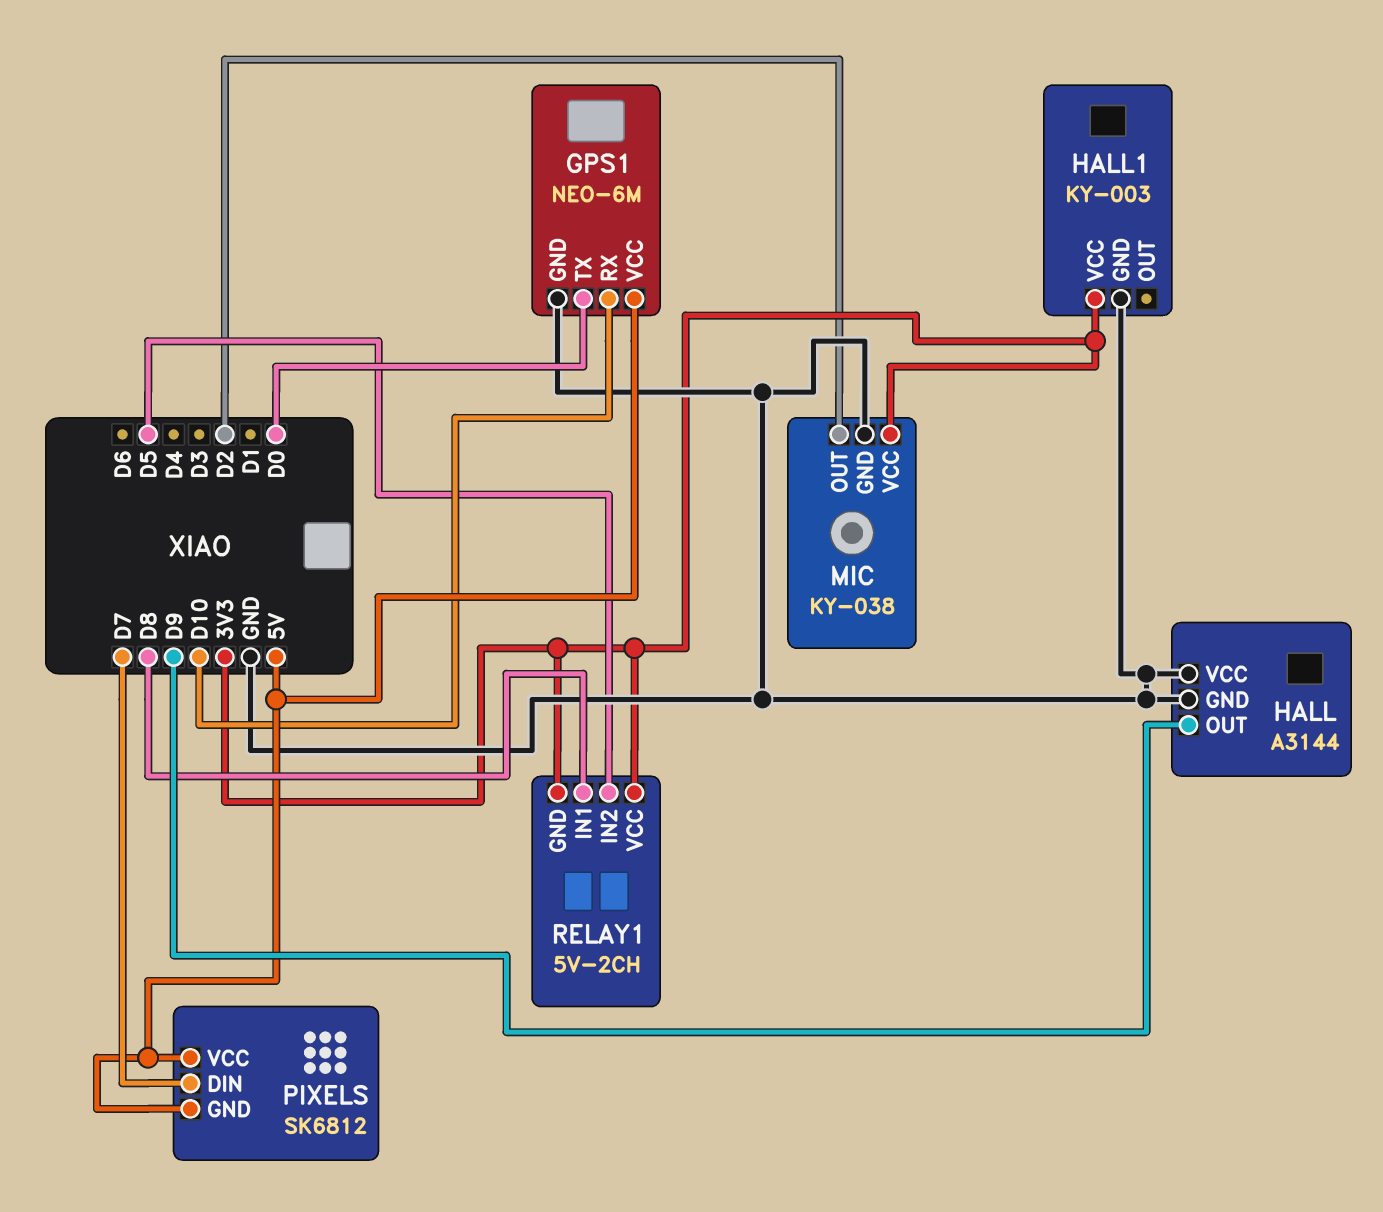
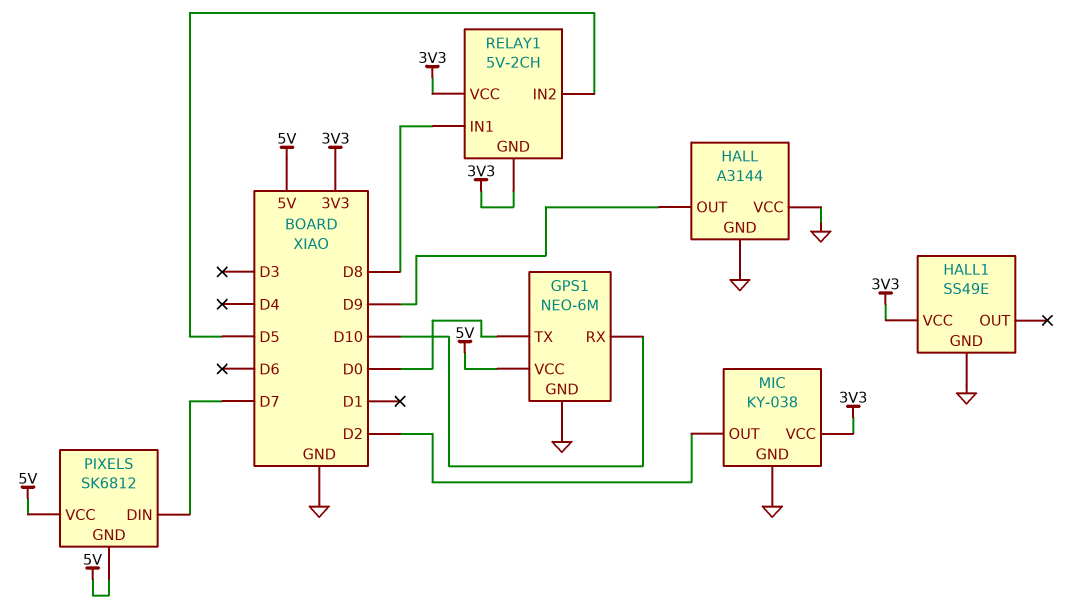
HALL1: KY-003 -> SS49E

